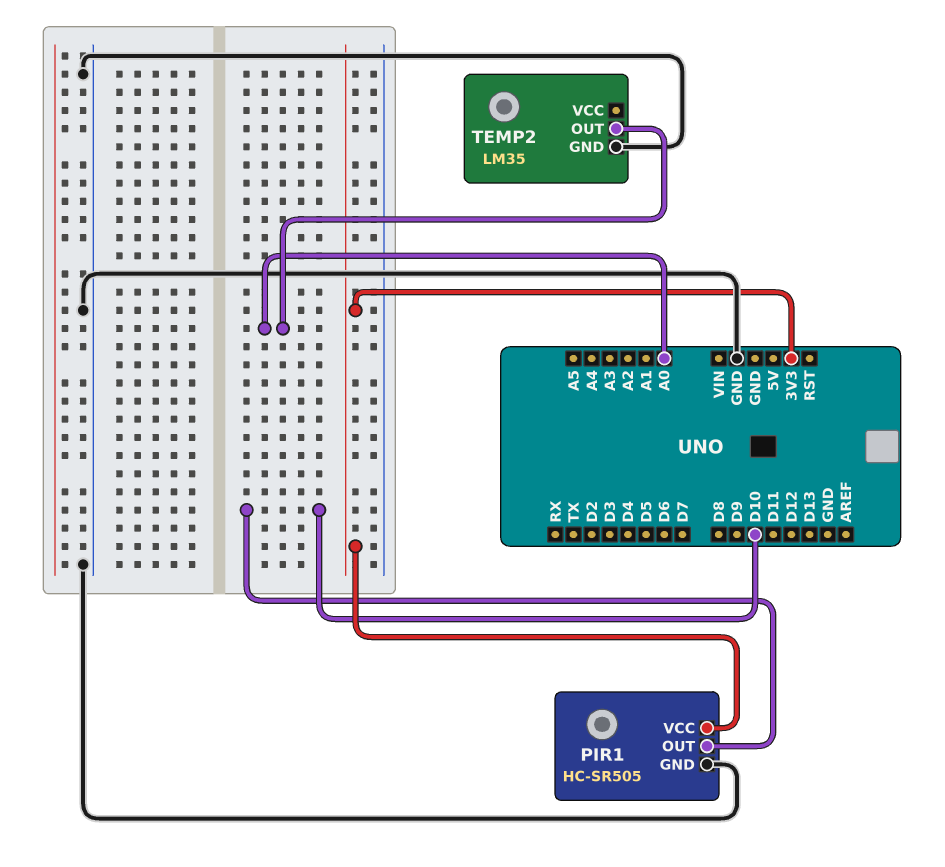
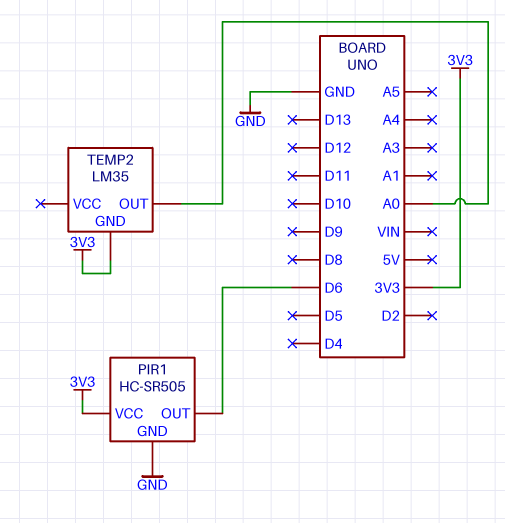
PIR1 pin OUT: D10 -> D6
TEMP2 pin GND: GND -> 3V3

